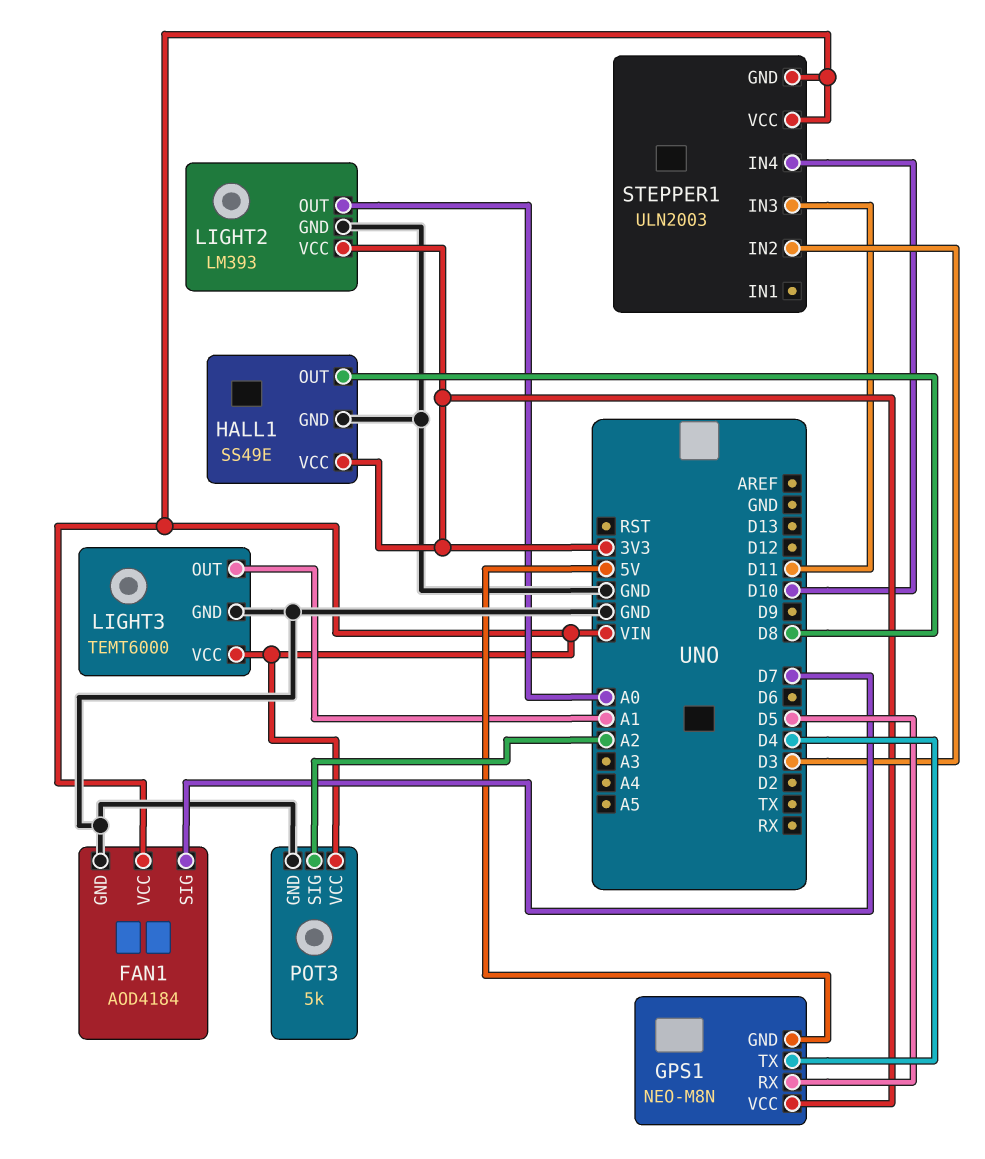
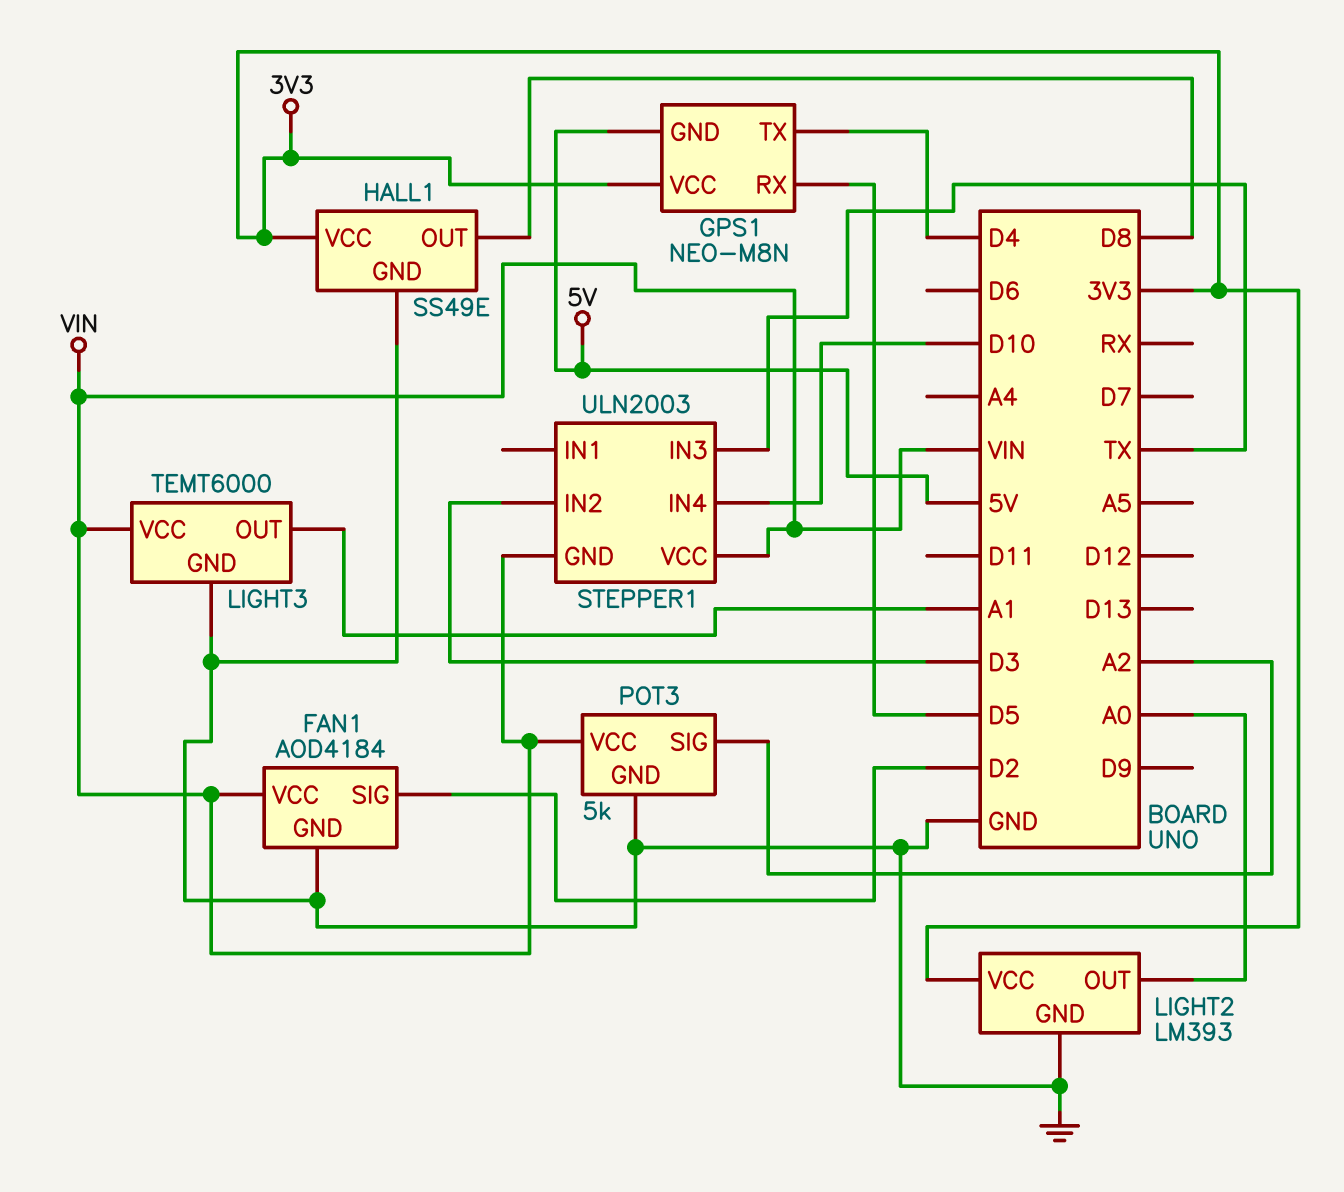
FAN1 pin SIG: D7 -> D2
STEPPER1 pin IN3: D11 -> TX

